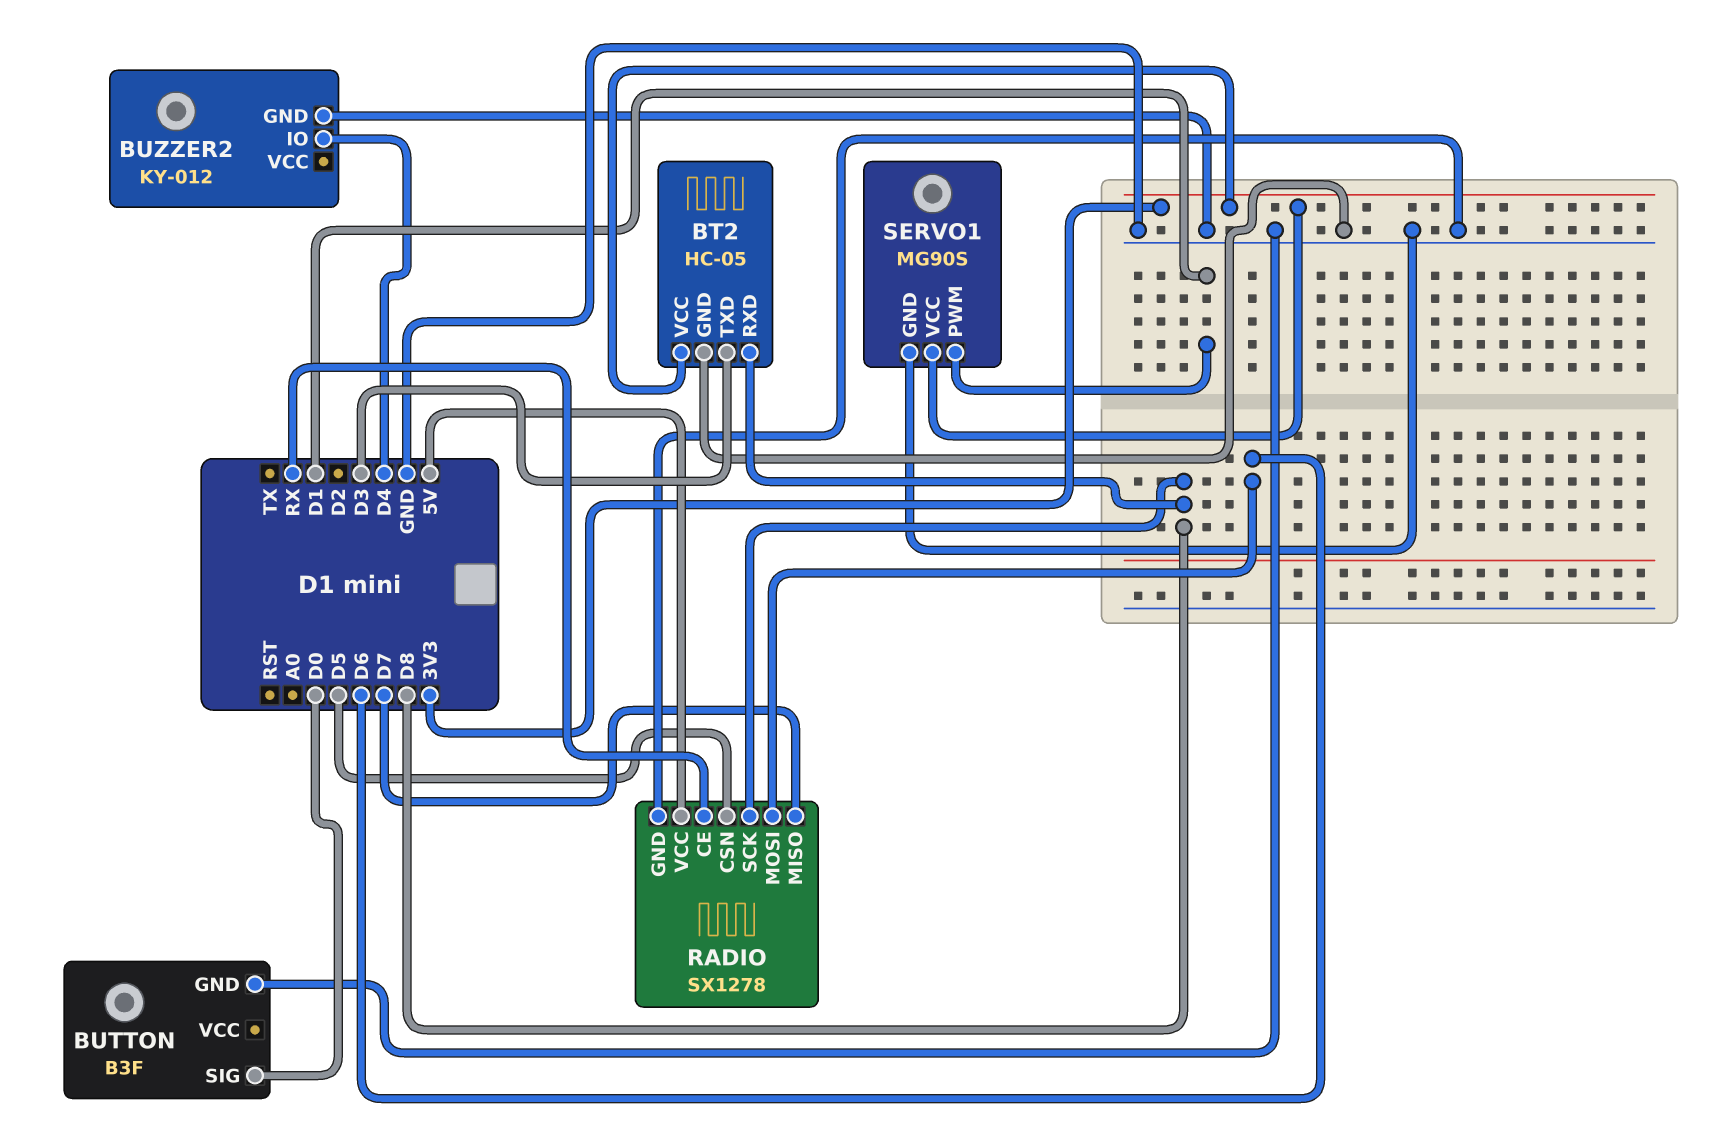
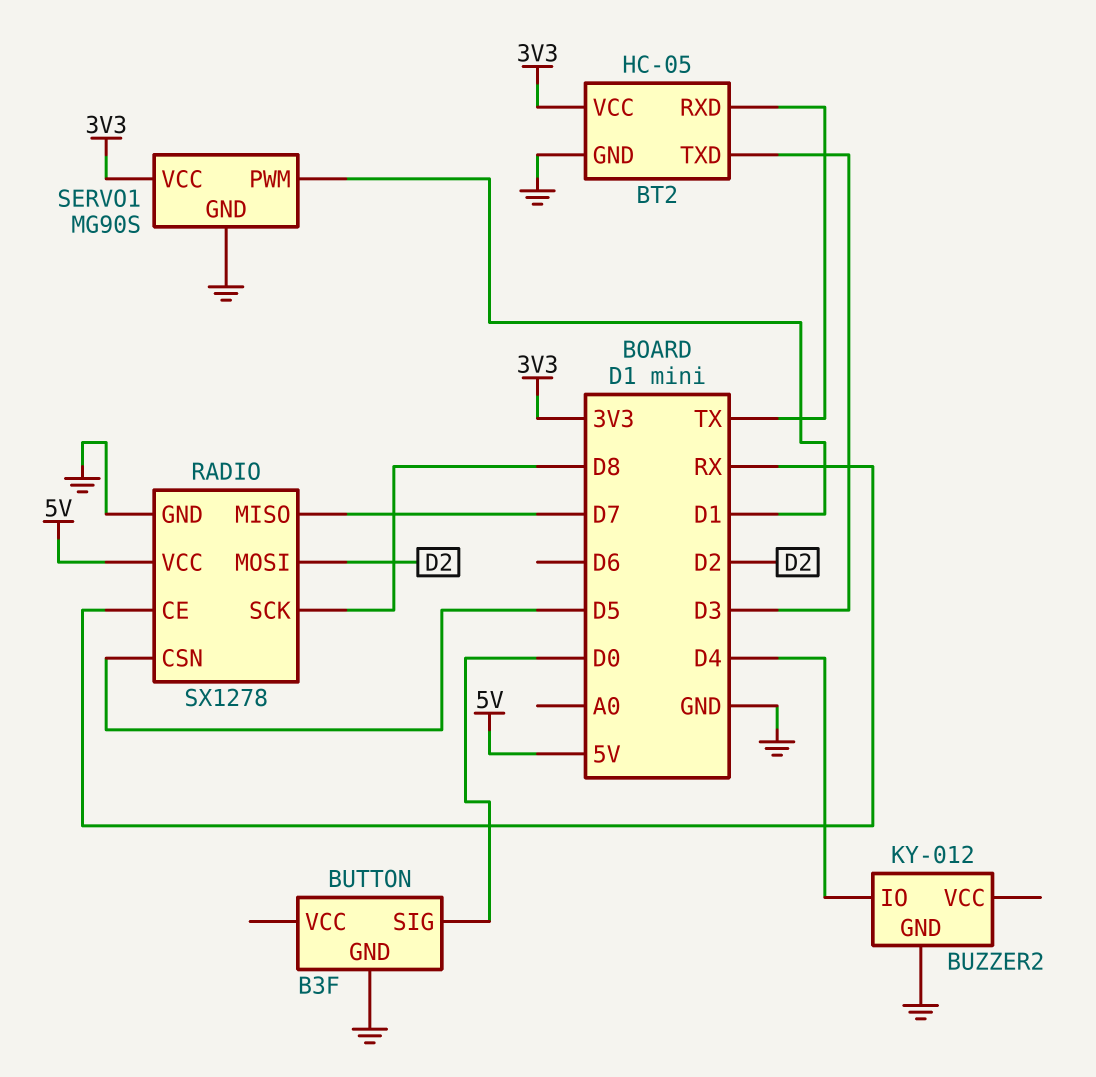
BT2 pin RXD: D8 -> TX
RADIO pin MOSI: D6 -> D2

